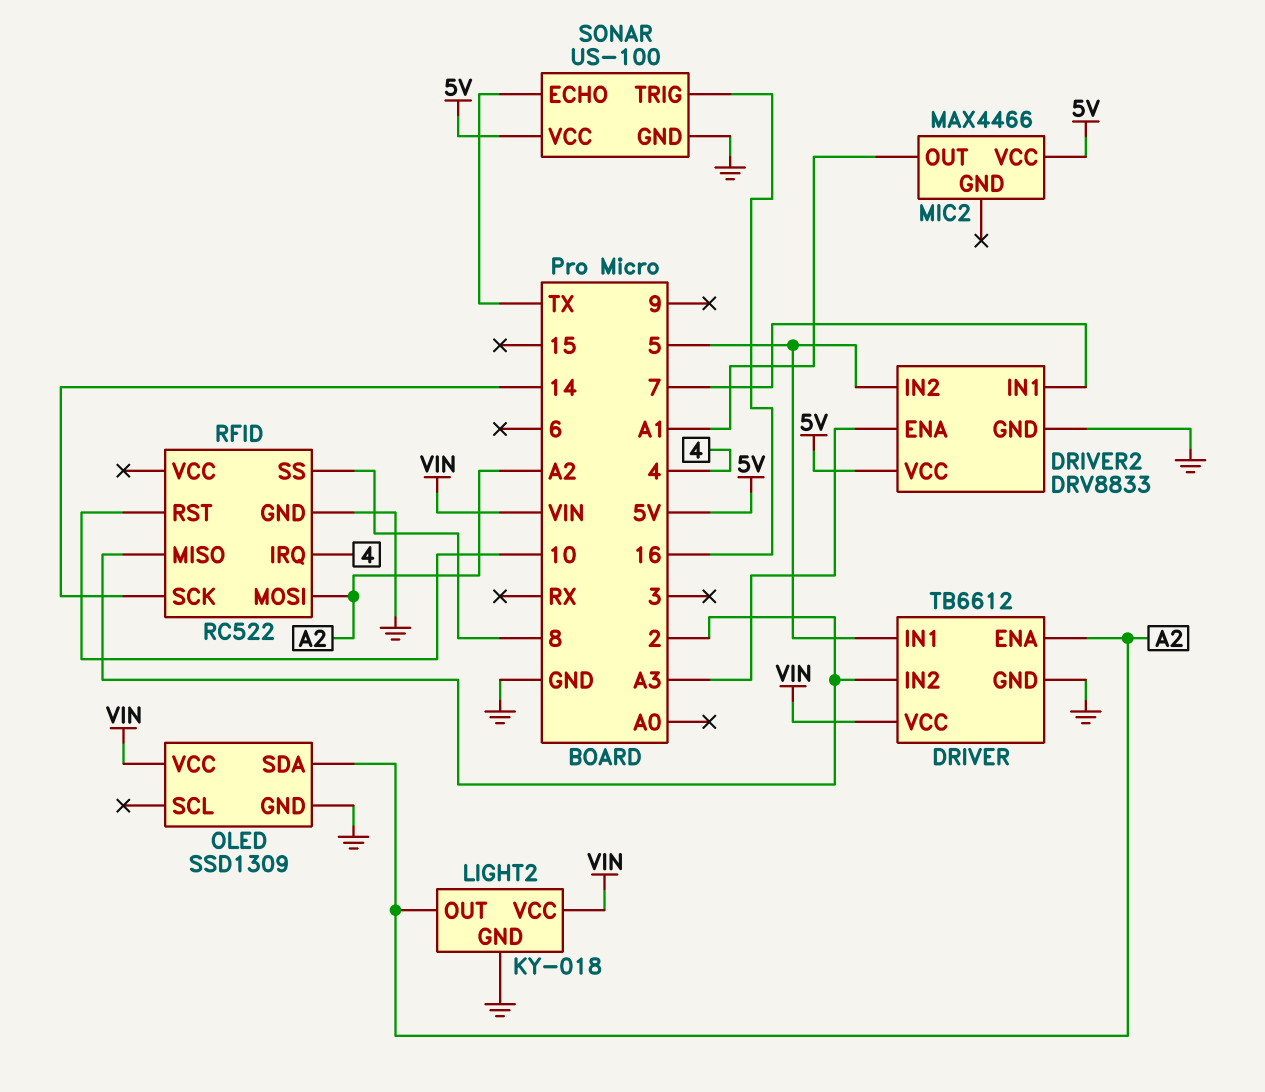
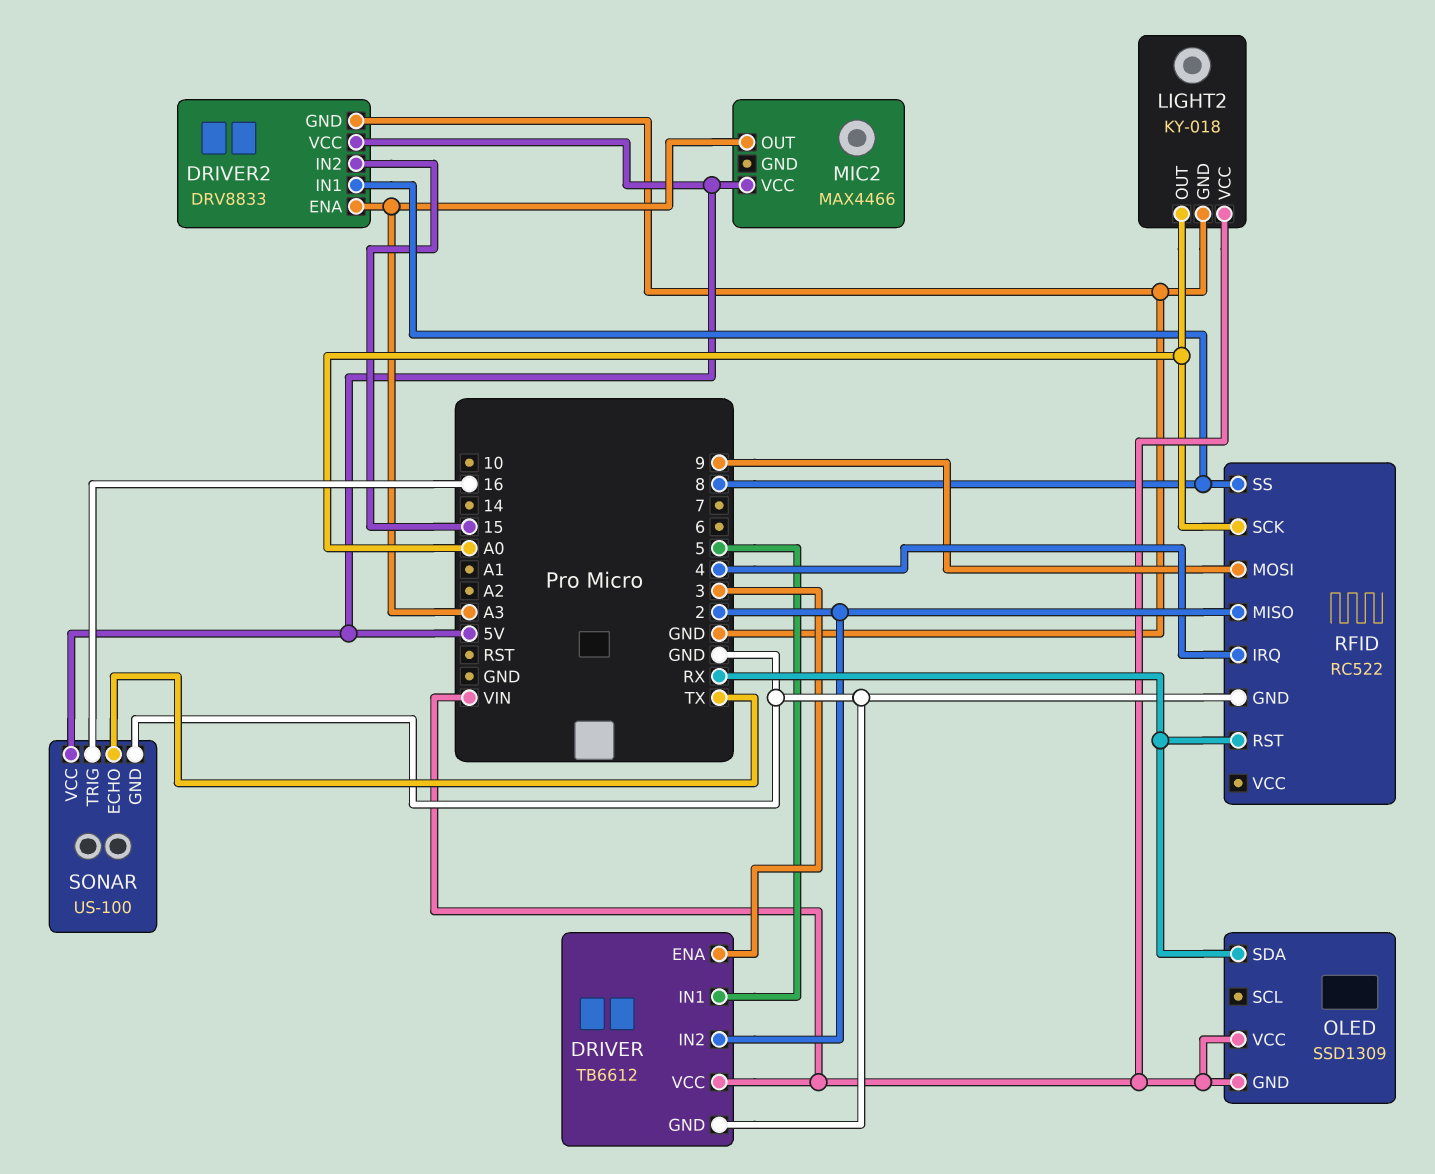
DRIVER pin ENA: A2 -> 3
DRIVER2 pin IN1: 7 -> 8
DRIVER2 pin IN2: 5 -> 15
LIGHT2 pin OUT: A2 -> A0
MIC2 pin OUT: A1 -> A3
OLED pin GND: GND -> VIN
OLED pin SDA: A2 -> RX
RFID pin MOSI: A2 -> 9
RFID pin RST: 10 -> RX
RFID pin SCK: 14 -> A0

